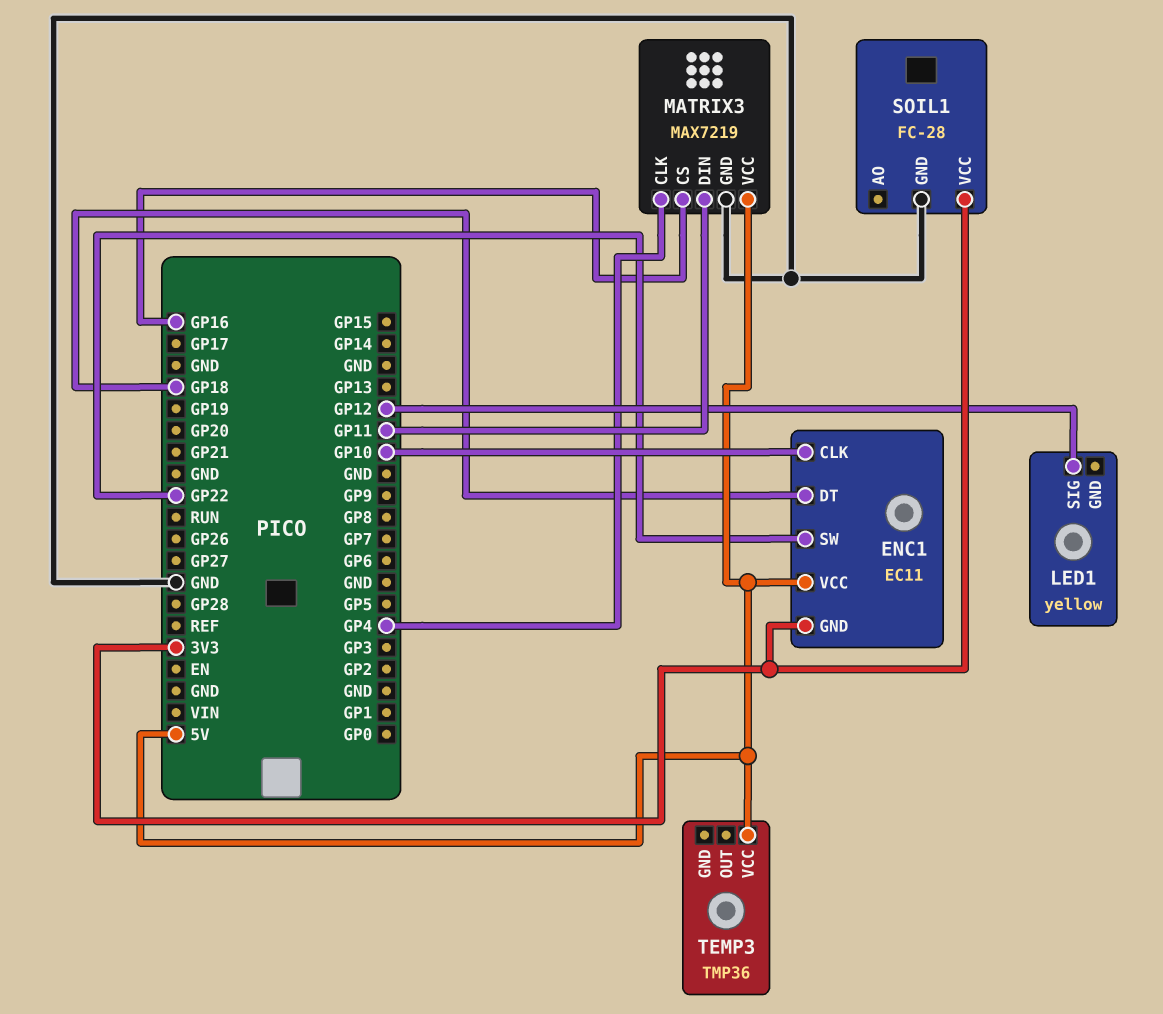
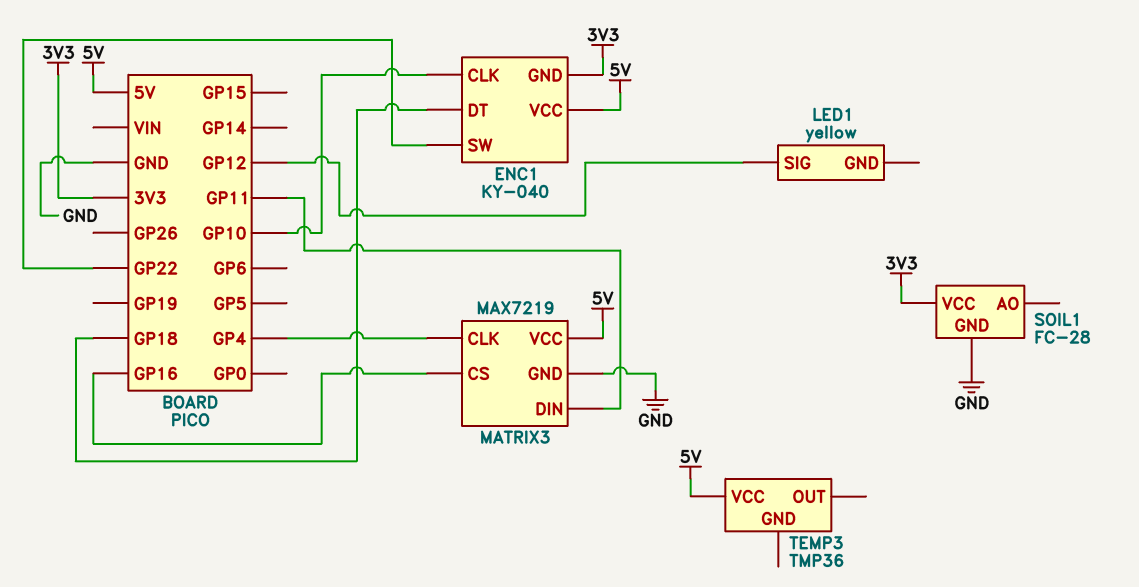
ENC1: EC11 -> KY-040

